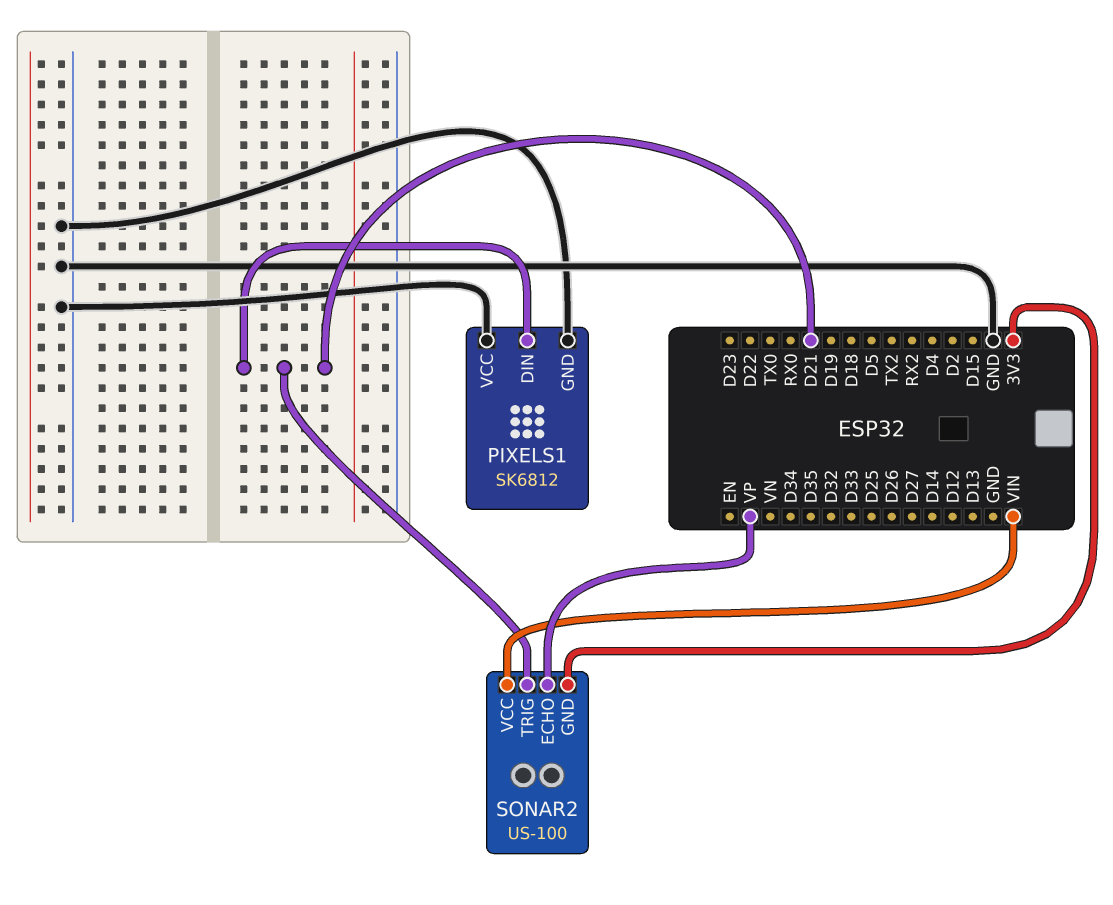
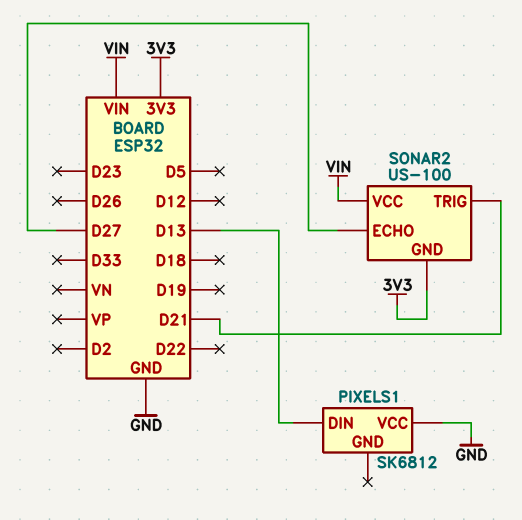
PIXELS1 pin DIN: D21 -> D13
PIXELS1 pin GND: GND -> none
SONAR2 pin ECHO: VP -> D27

